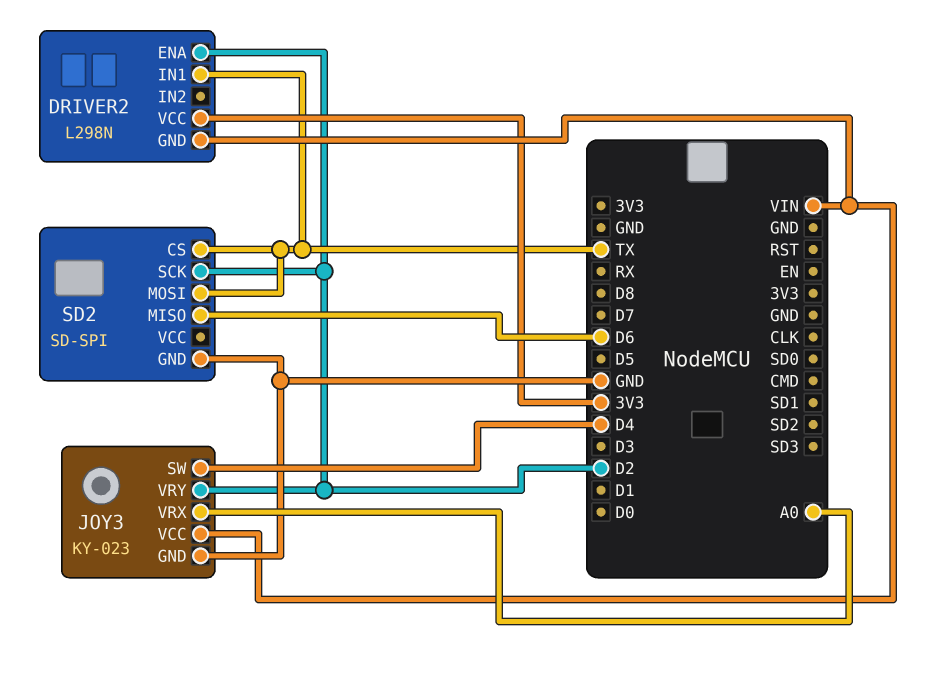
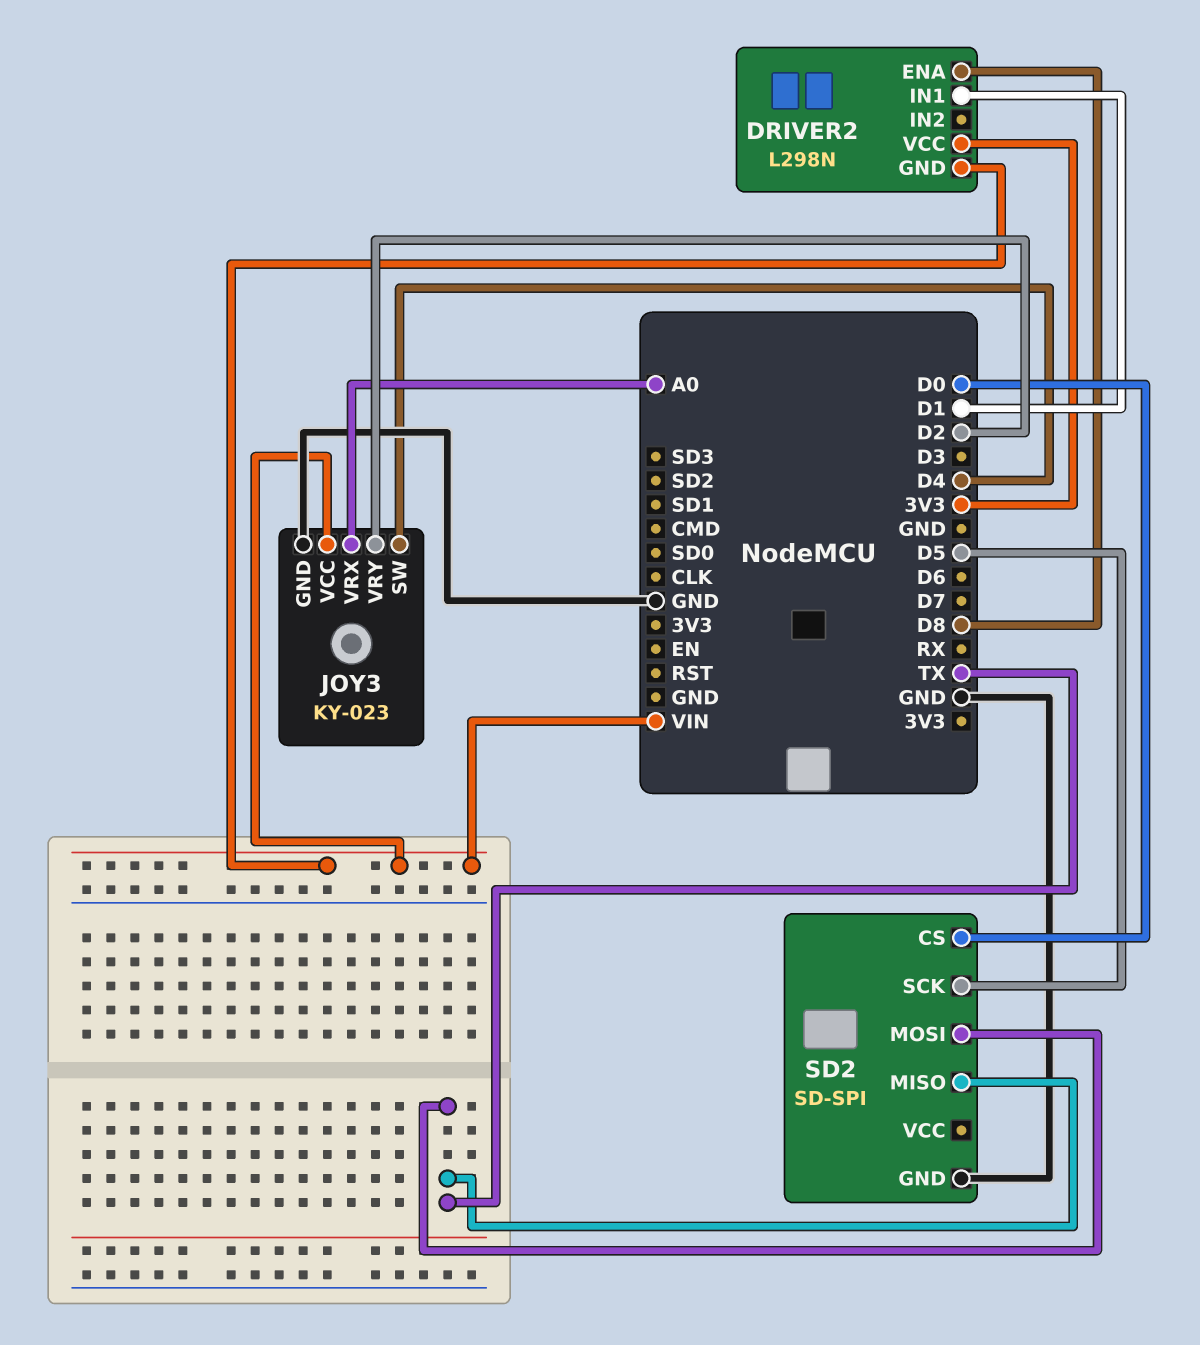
DRIVER2 pin ENA: D2 -> D8
DRIVER2 pin IN1: TX -> D1
SD2 pin CS: TX -> D0
SD2 pin MISO: D6 -> TX
SD2 pin SCK: D2 -> D5

